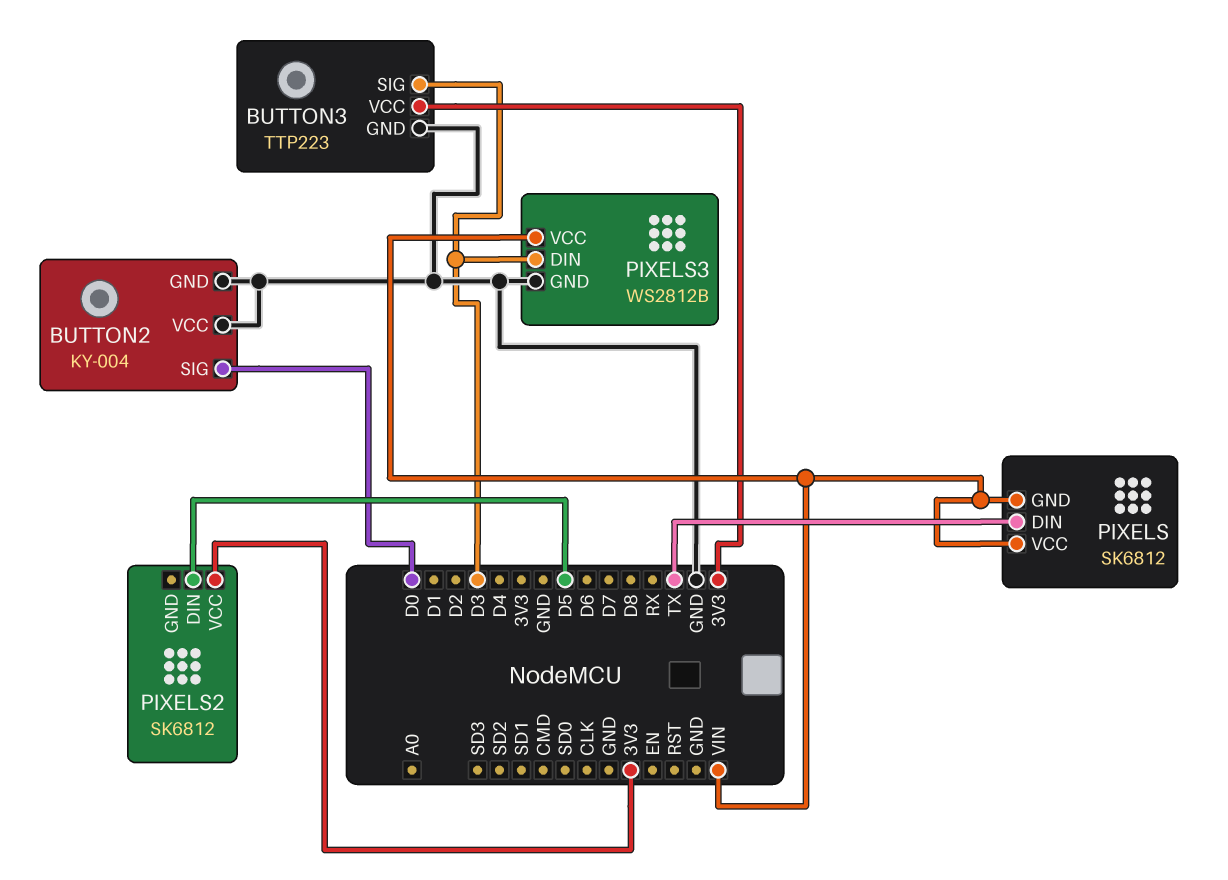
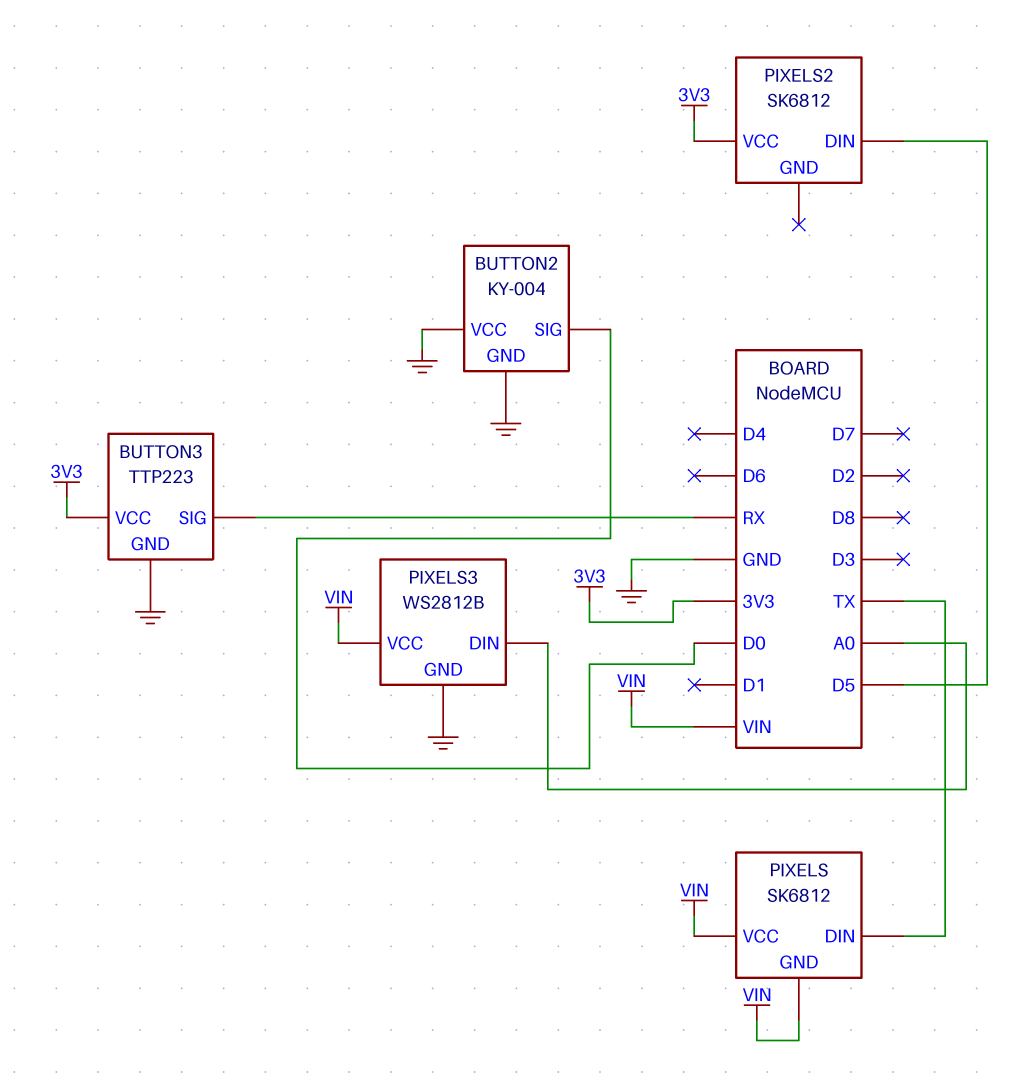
BUTTON3 pin SIG: D3 -> RX
PIXELS3 pin DIN: D3 -> A0

